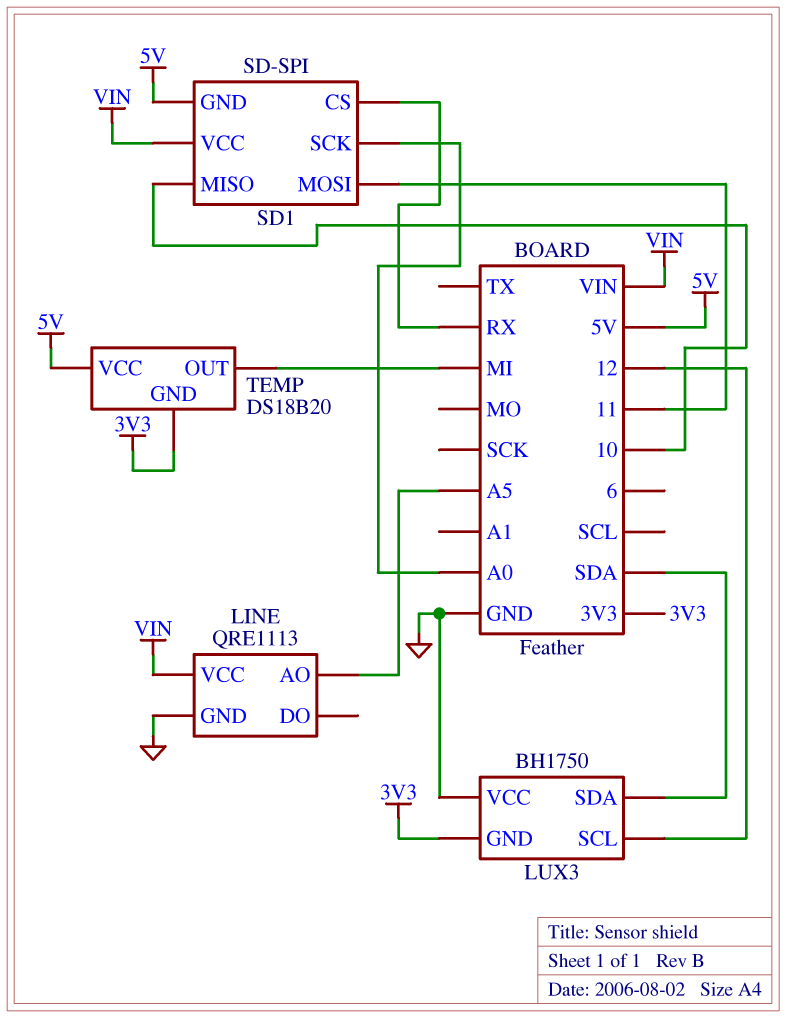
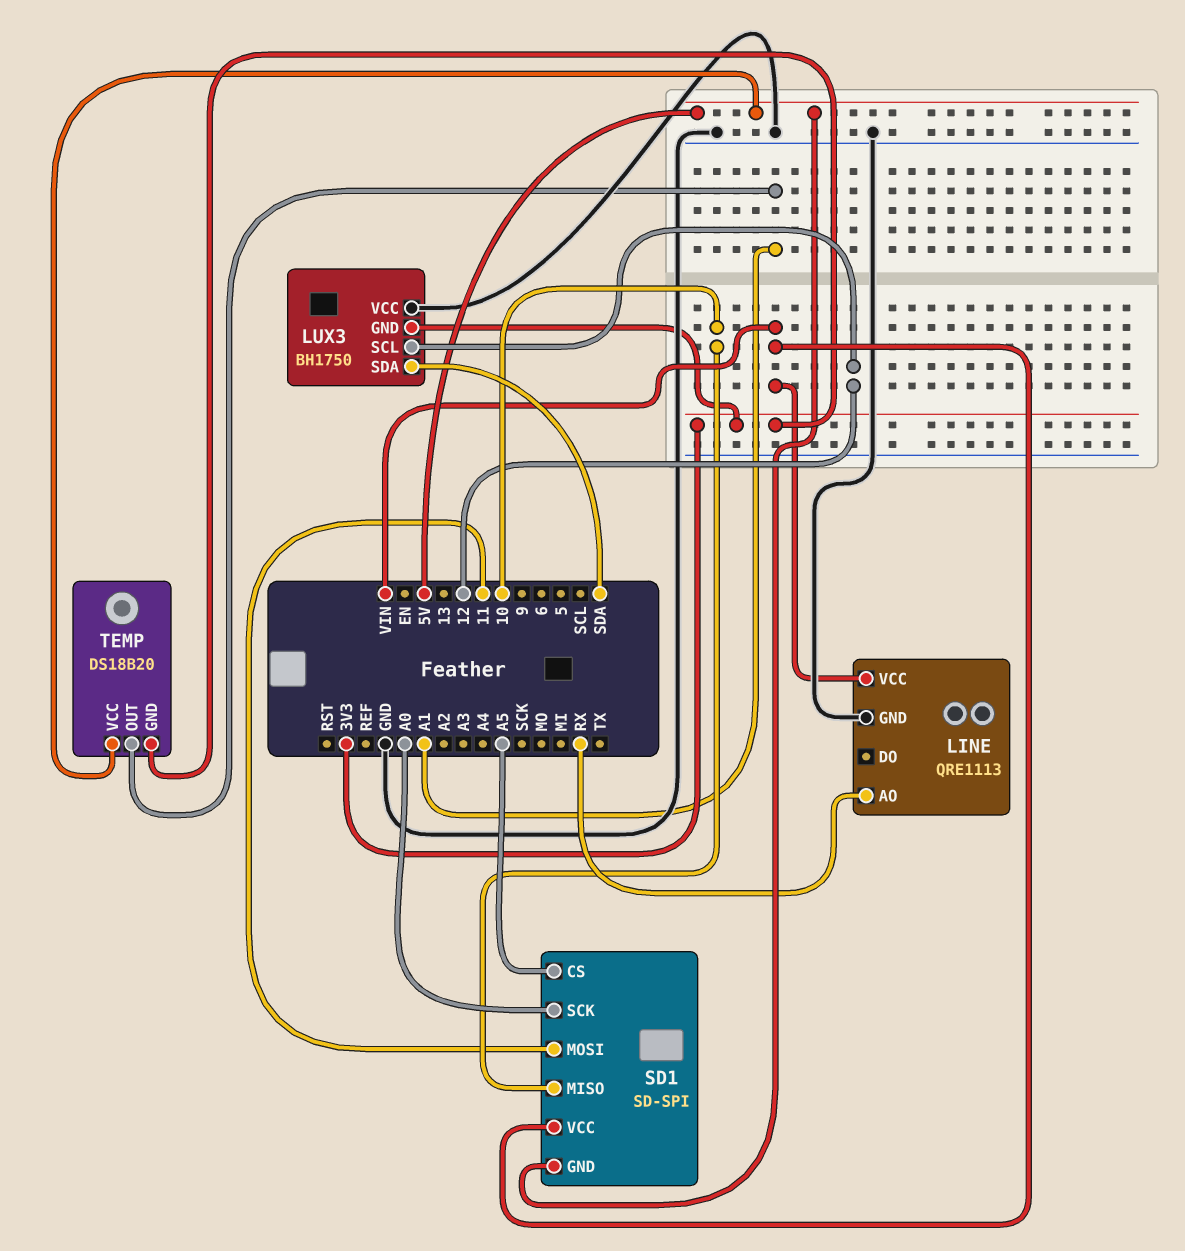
LINE pin AO: A5 -> RX
SD1 pin CS: RX -> A5
TEMP pin OUT: MI -> A1

